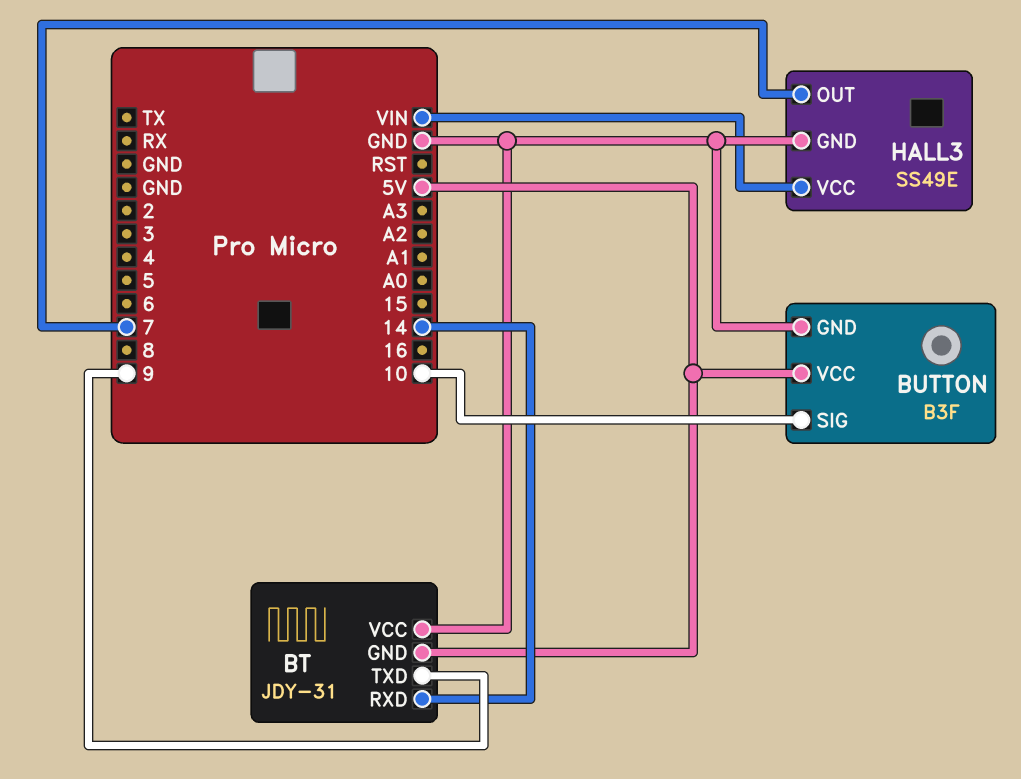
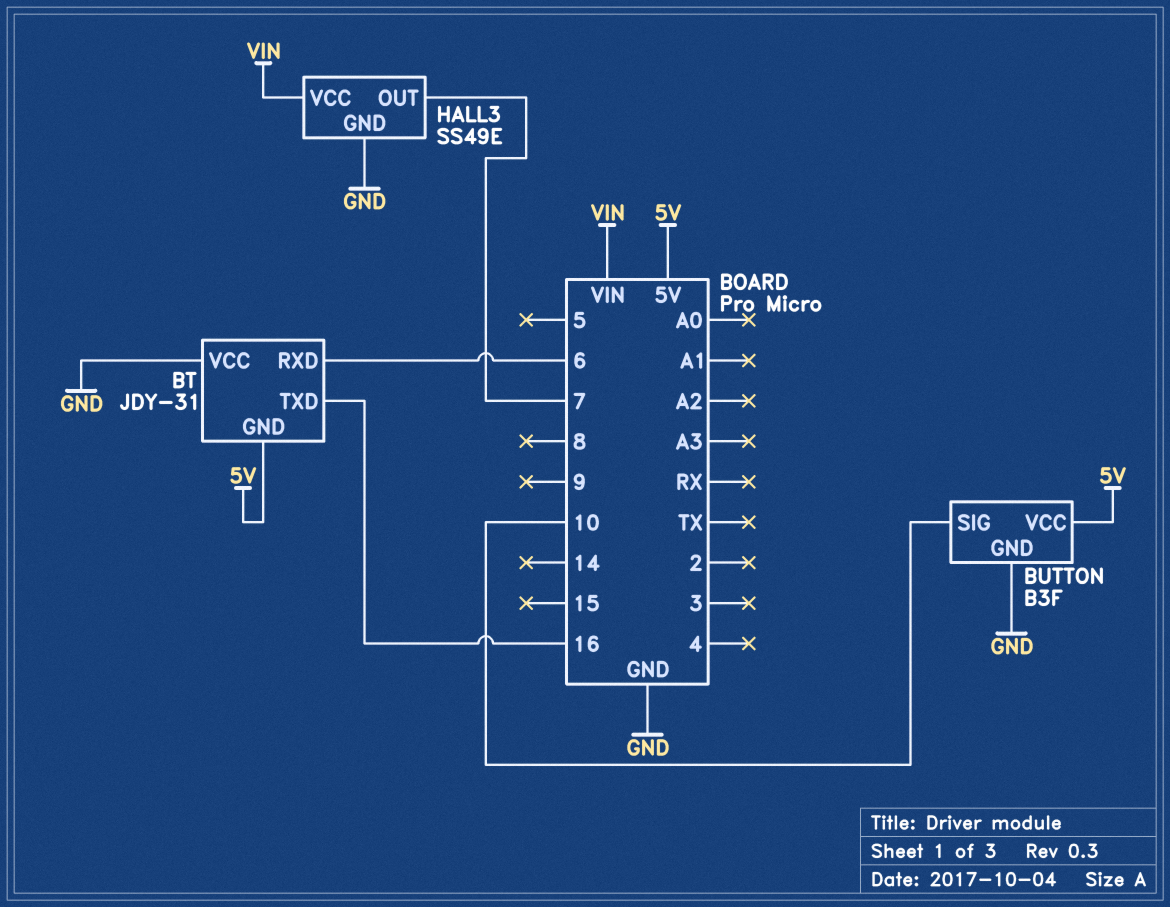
BT pin RXD: 14 -> 6
BT pin TXD: 9 -> 16

